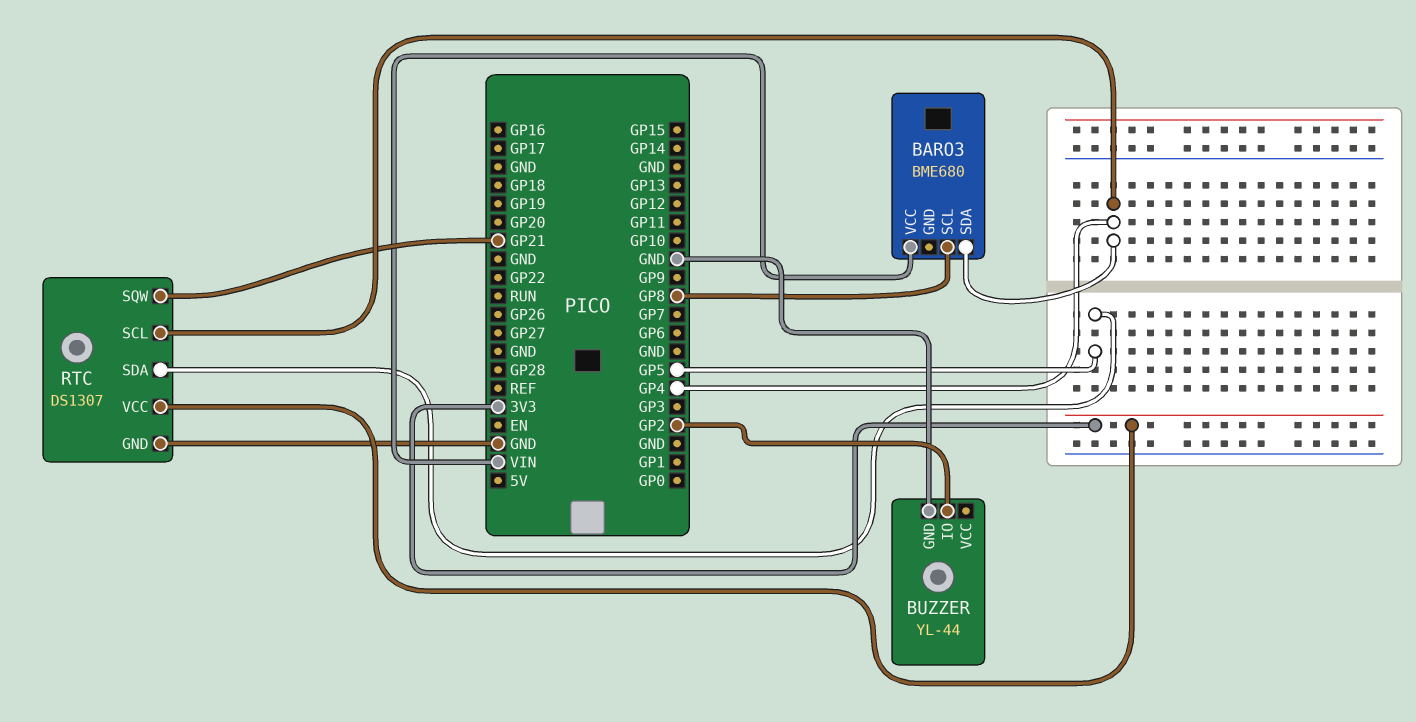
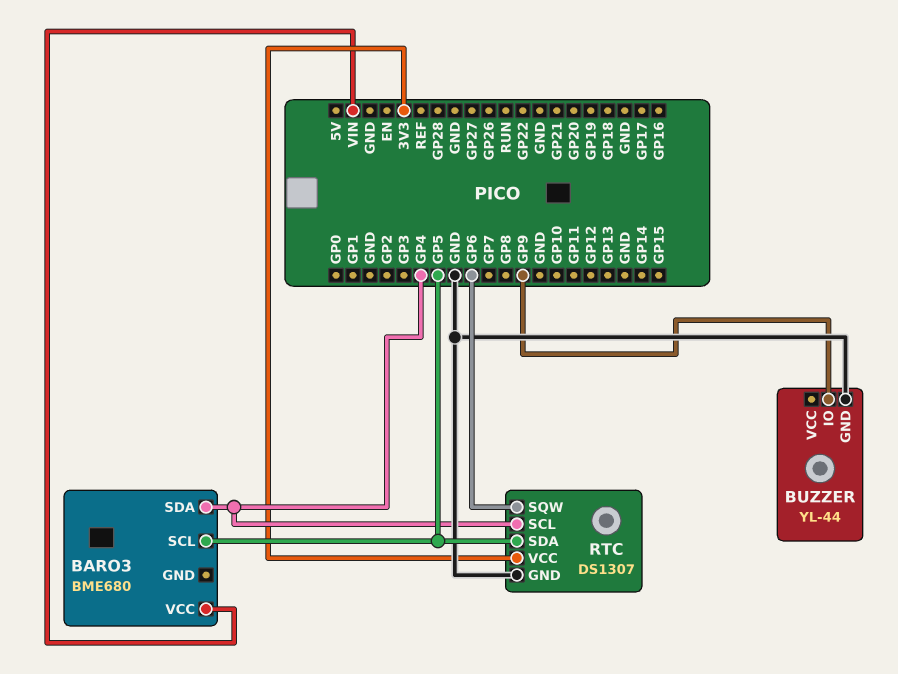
BARO3 pin SCL: GP8 -> GP5
BUZZER pin IO: GP2 -> GP9
RTC pin SQW: GP21 -> GP6

